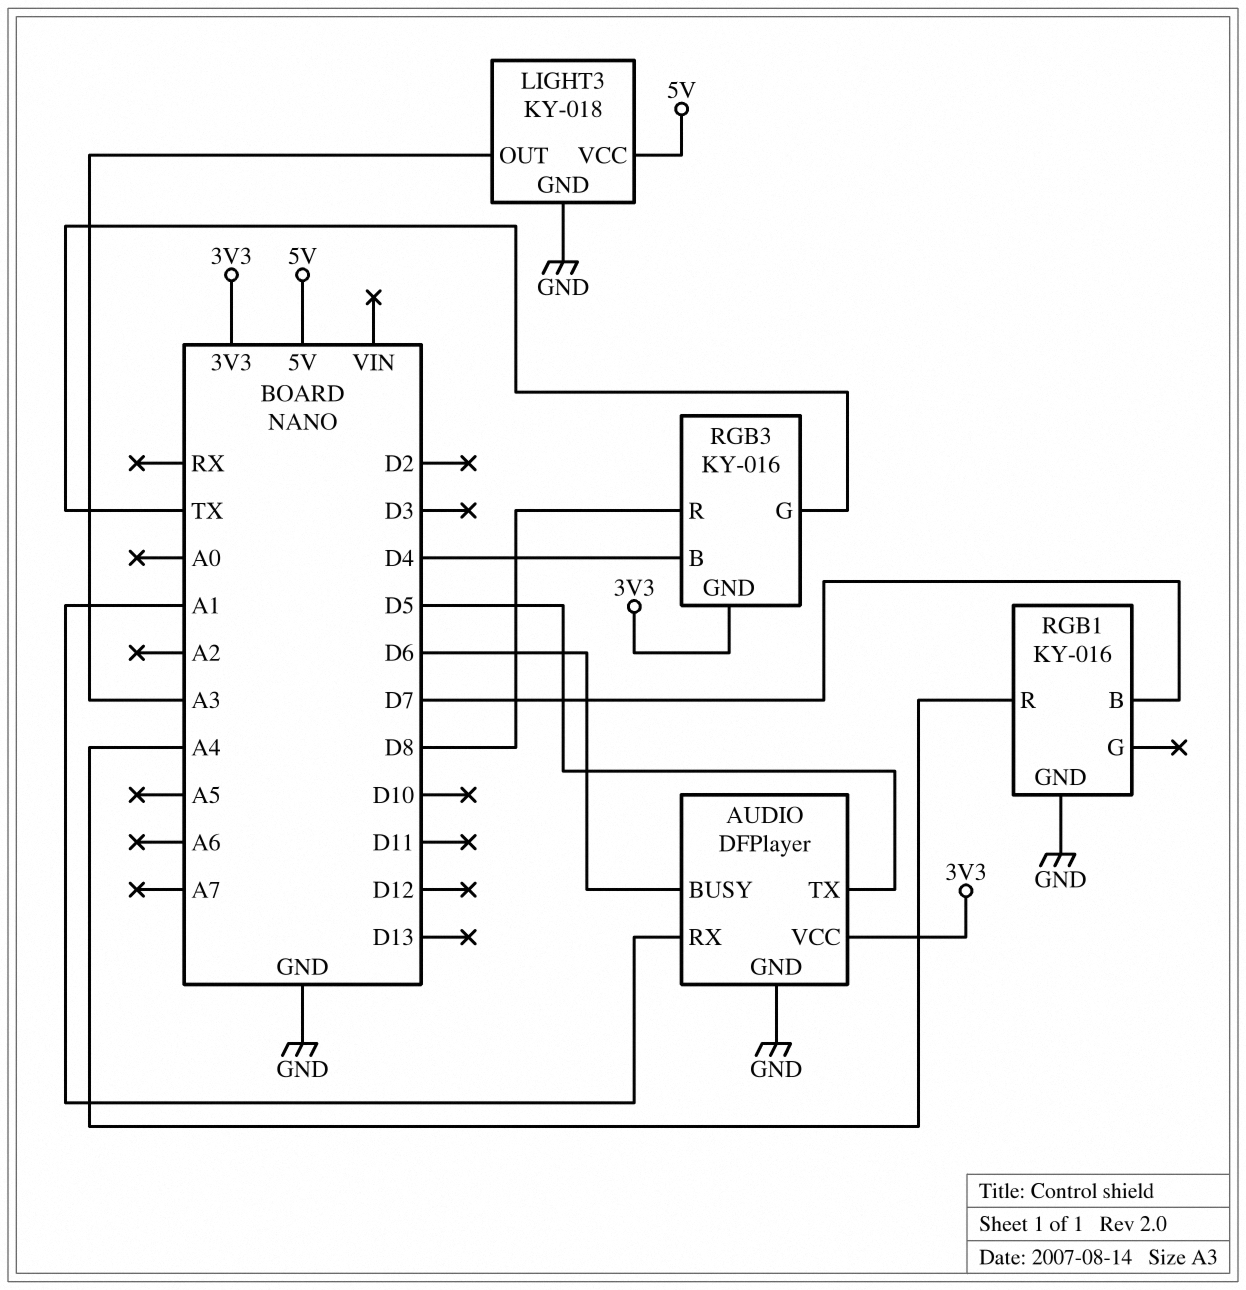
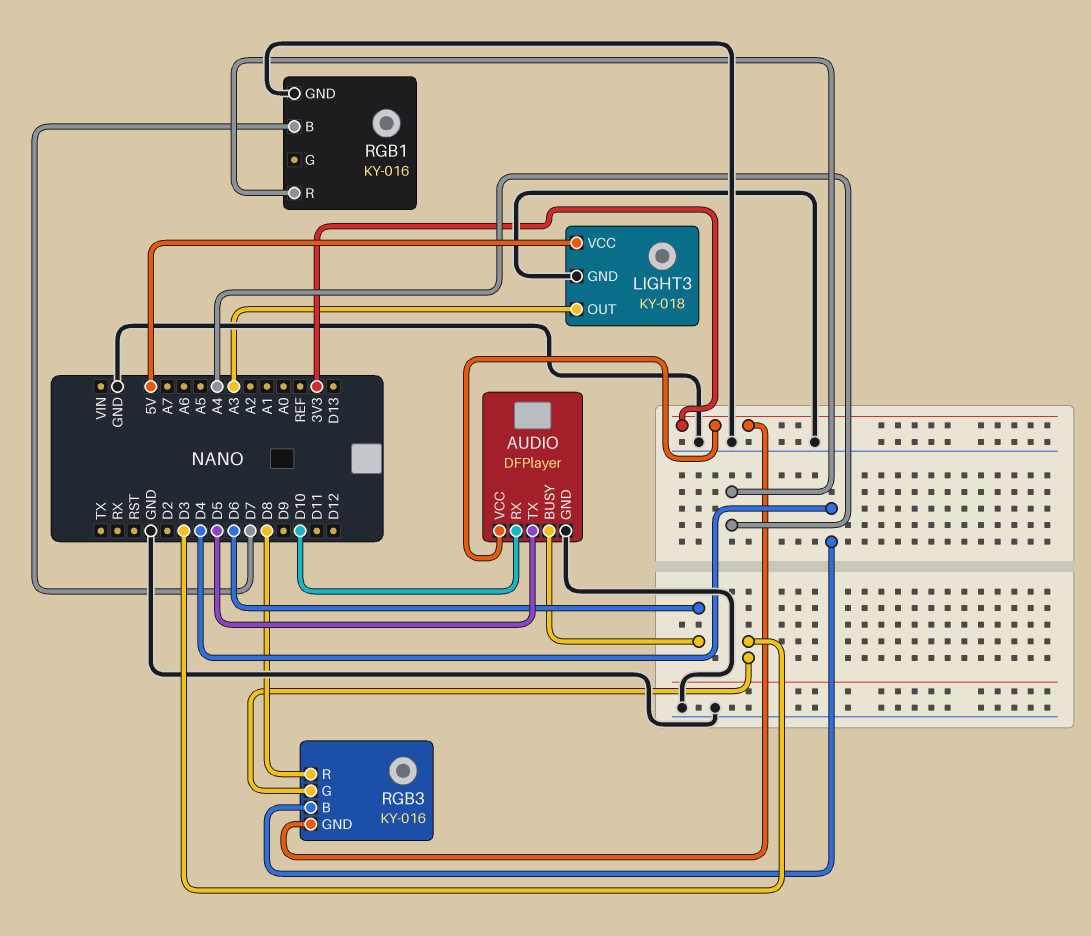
AUDIO pin RX: A1 -> D10
RGB3 pin G: TX -> D3

